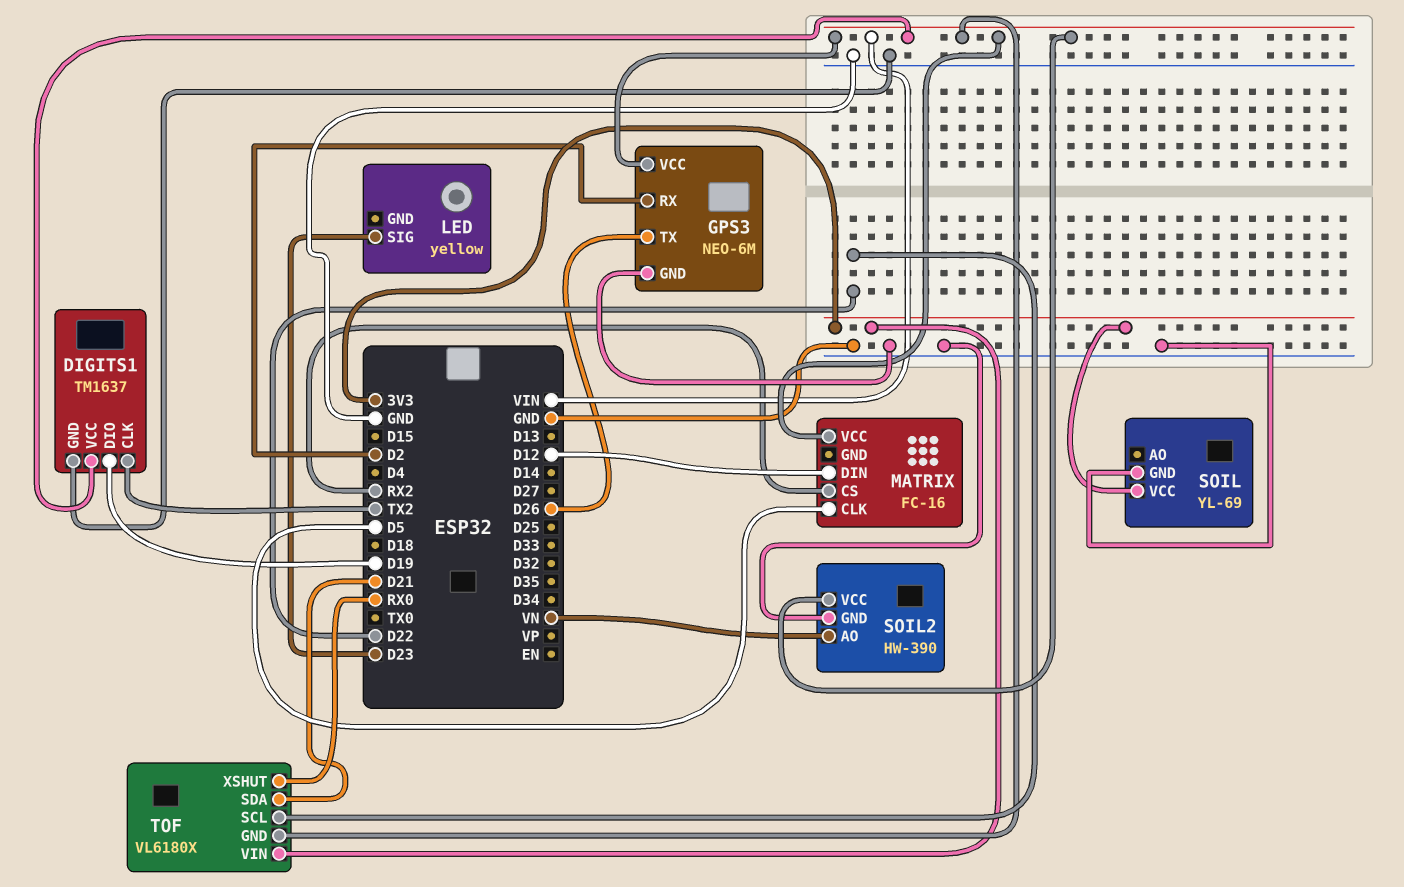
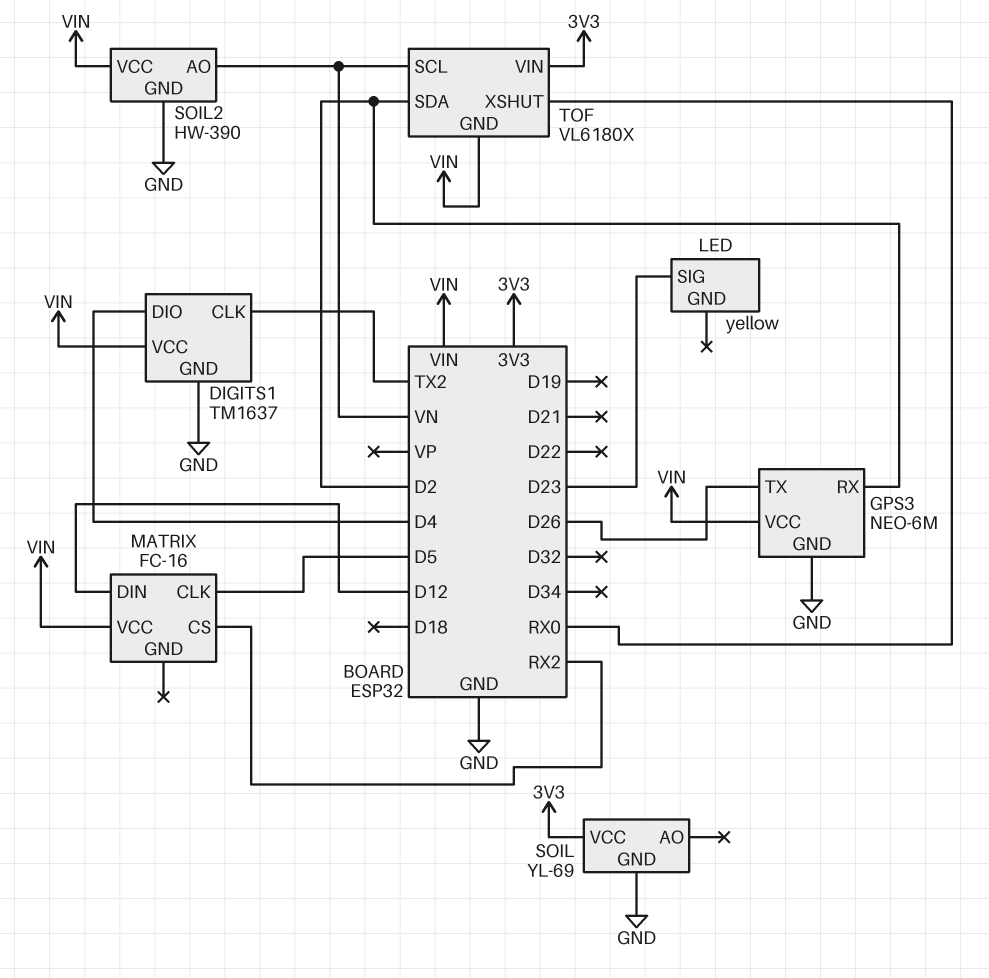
DIGITS1 pin DIO: D19 -> D4
TOF pin SCL: D22 -> VN
TOF pin SDA: D21 -> D2

